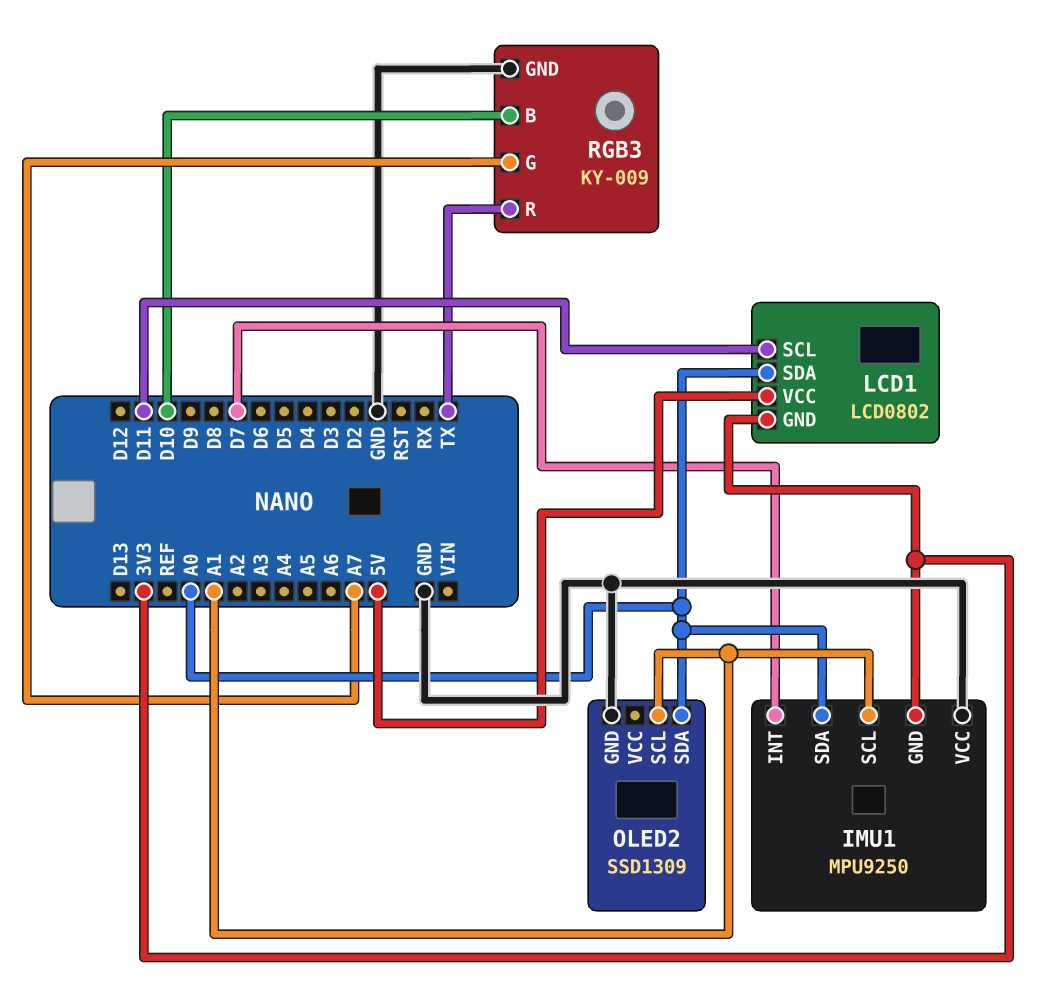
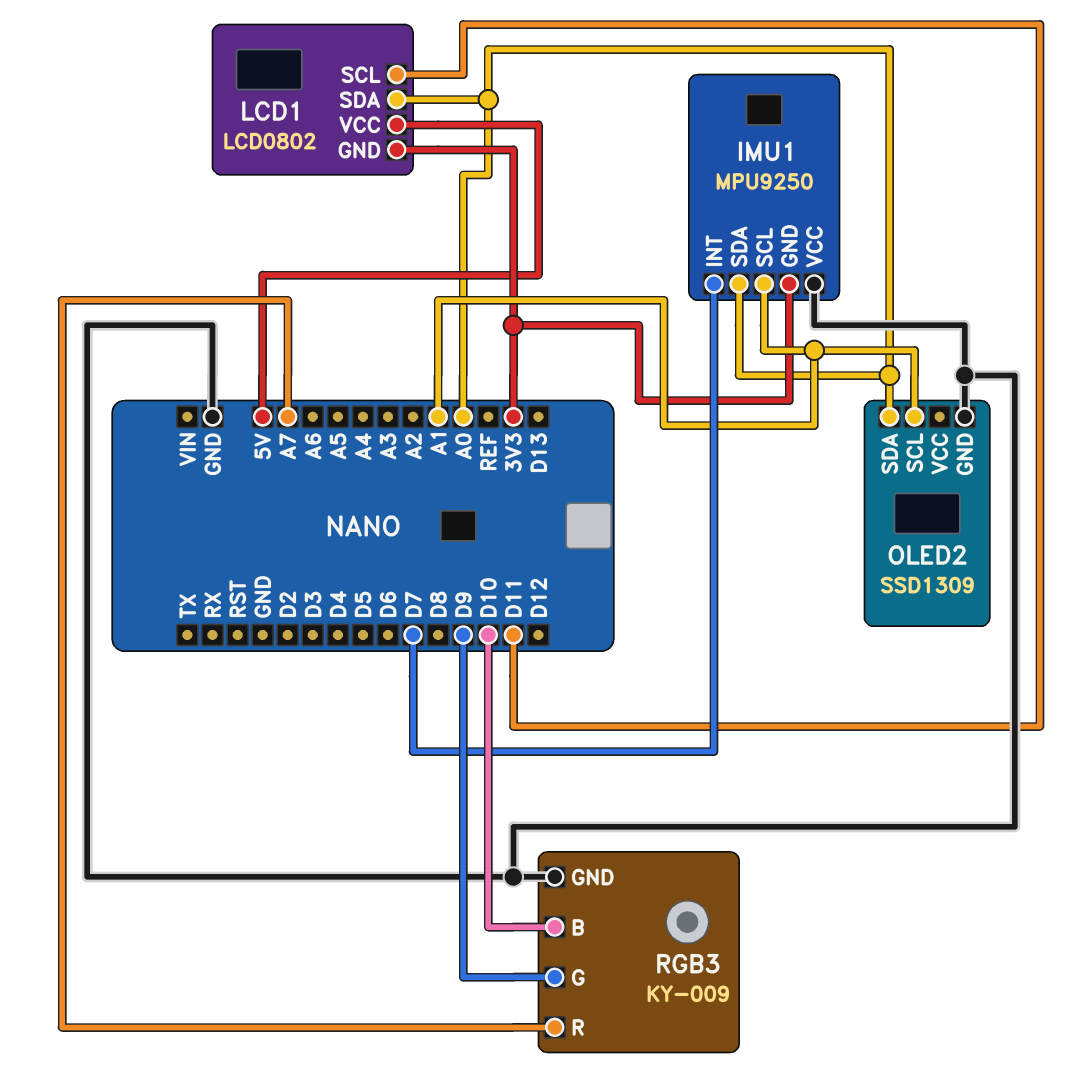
RGB3 pin G: A7 -> D9
RGB3 pin R: TX -> A7

